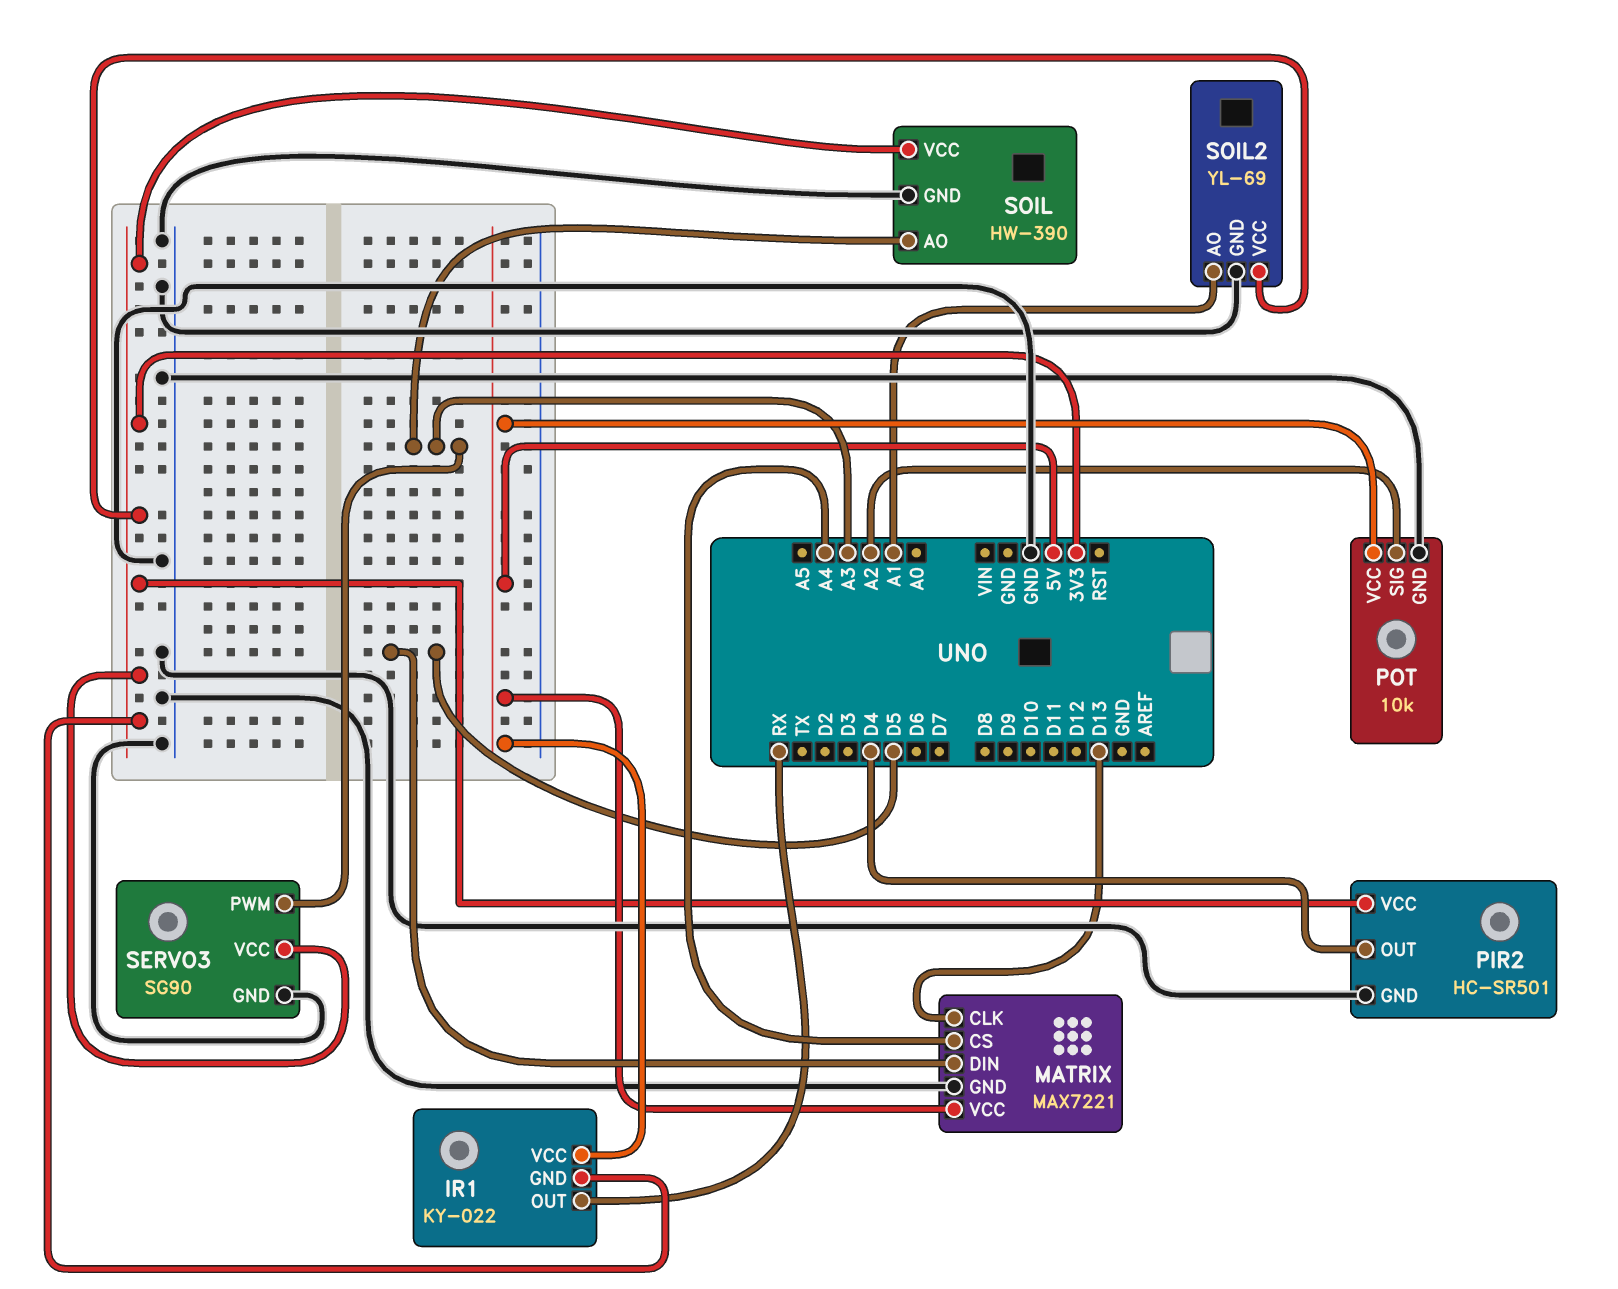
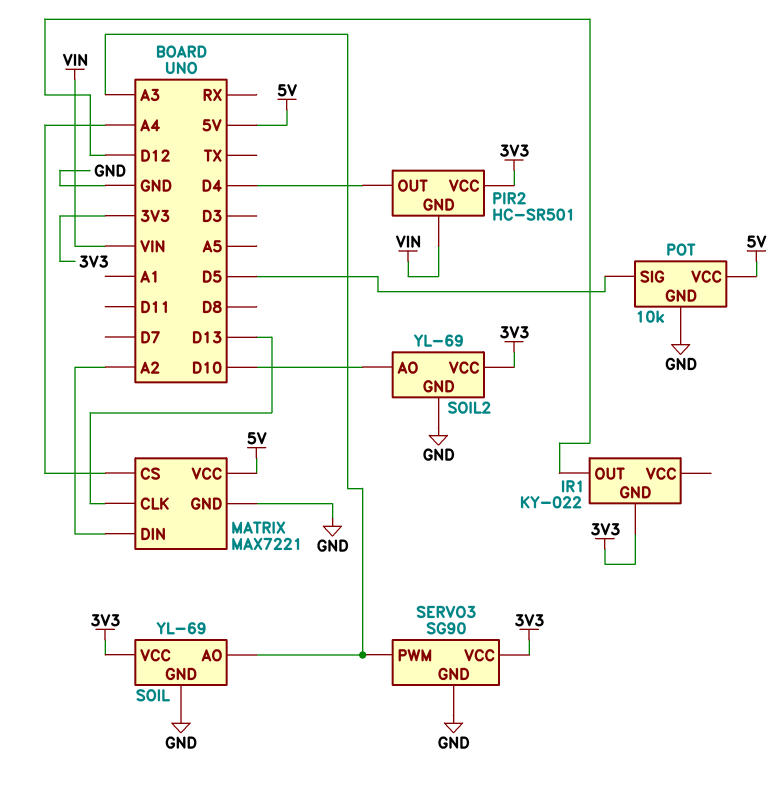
IR1 pin OUT: RX -> D12
IR1 pin VCC: 5V -> none
MATRIX pin DIN: D5 -> A2
PIR2 pin GND: GND -> VIN
POT pin SIG: A2 -> D5
SOIL: HW-390 -> YL-69
SOIL2 pin AO: A1 -> D10

